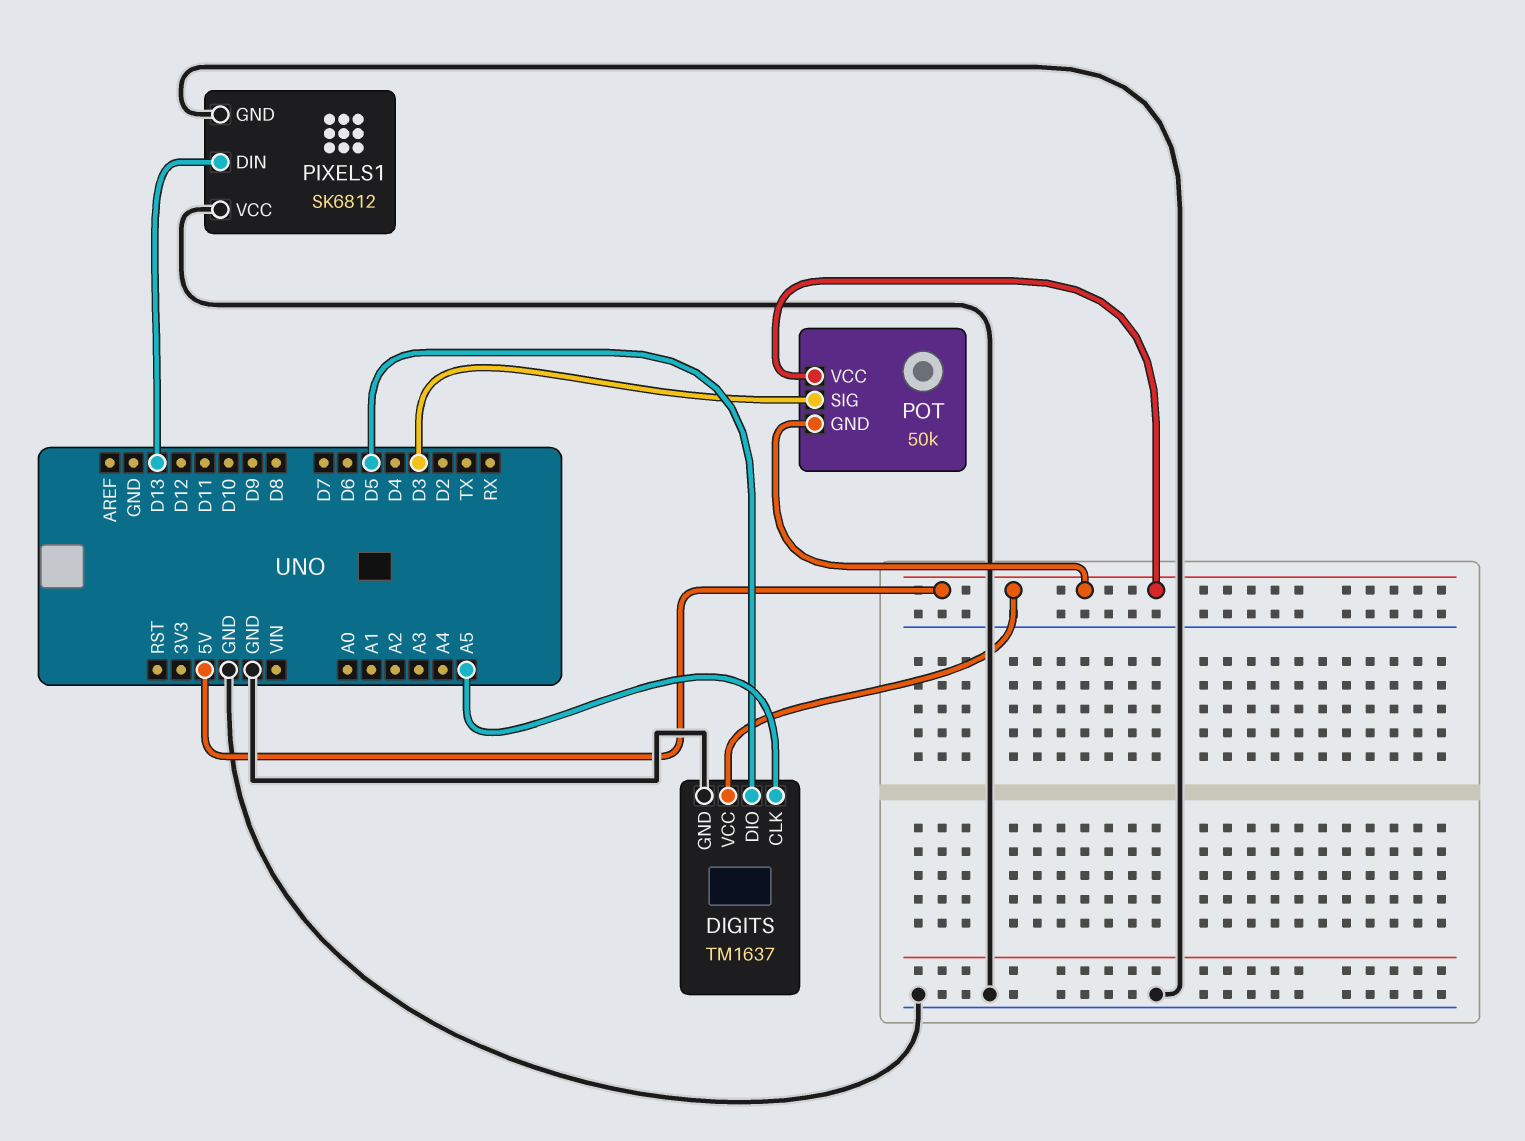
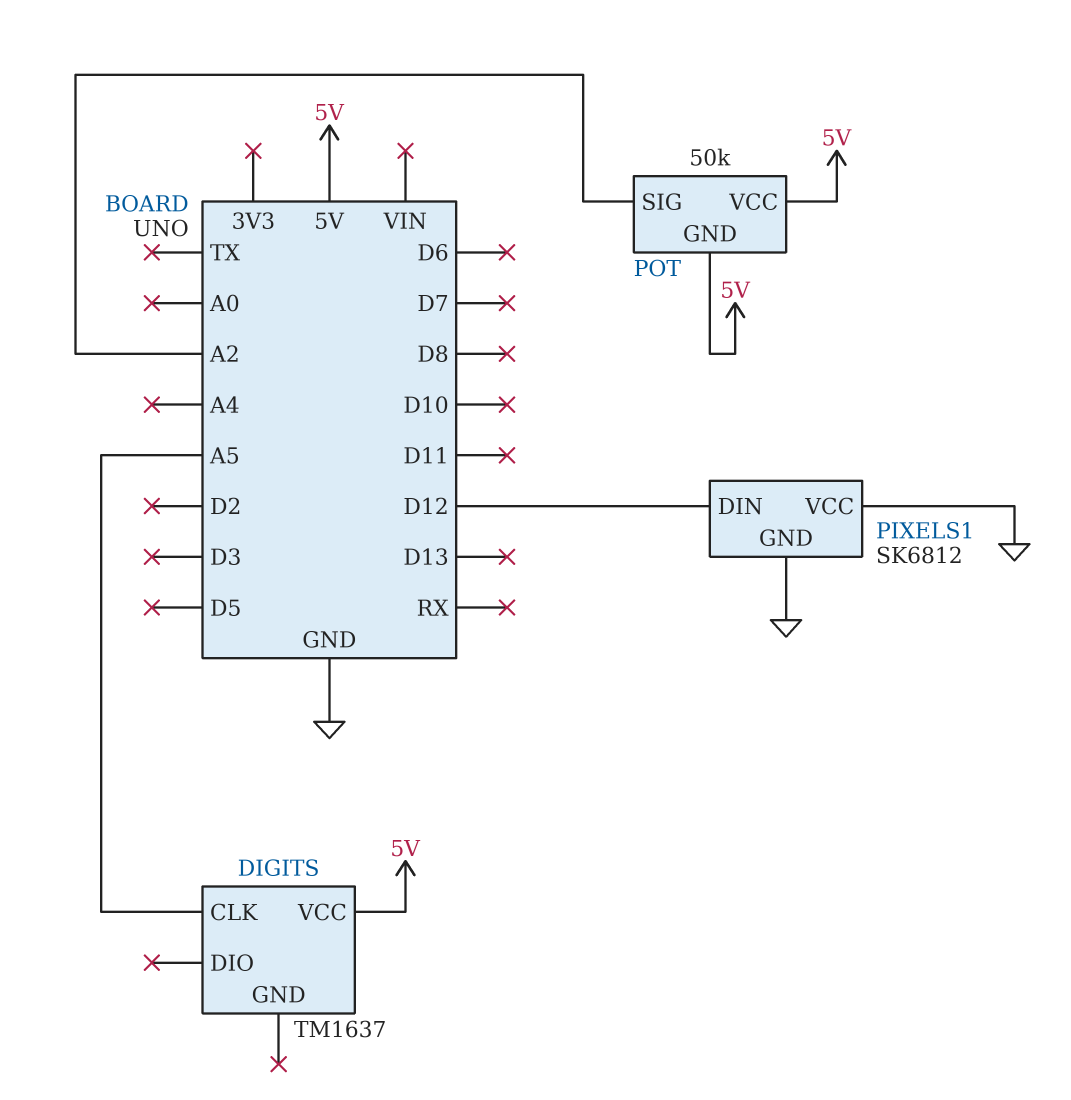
DIGITS pin DIO: D5 -> none
DIGITS pin GND: GND -> none
PIXELS1 pin DIN: D13 -> D12
POT pin SIG: D3 -> A2

